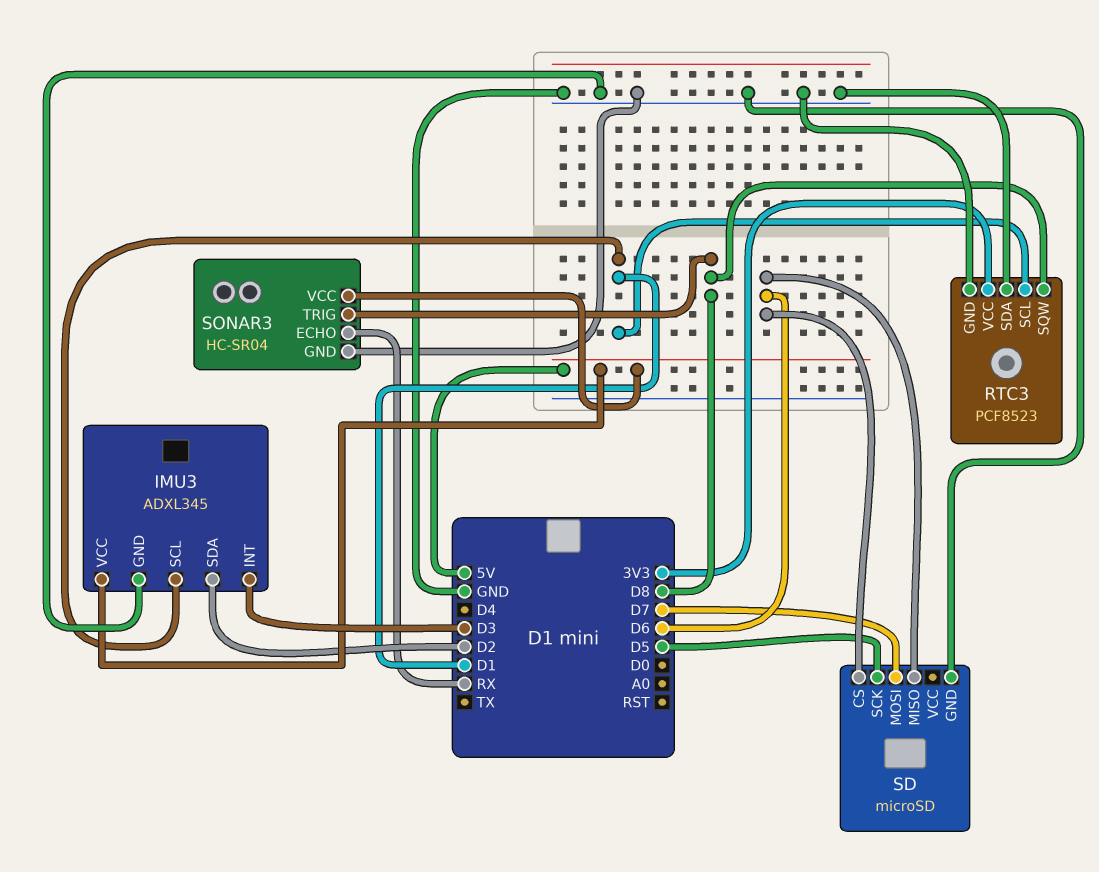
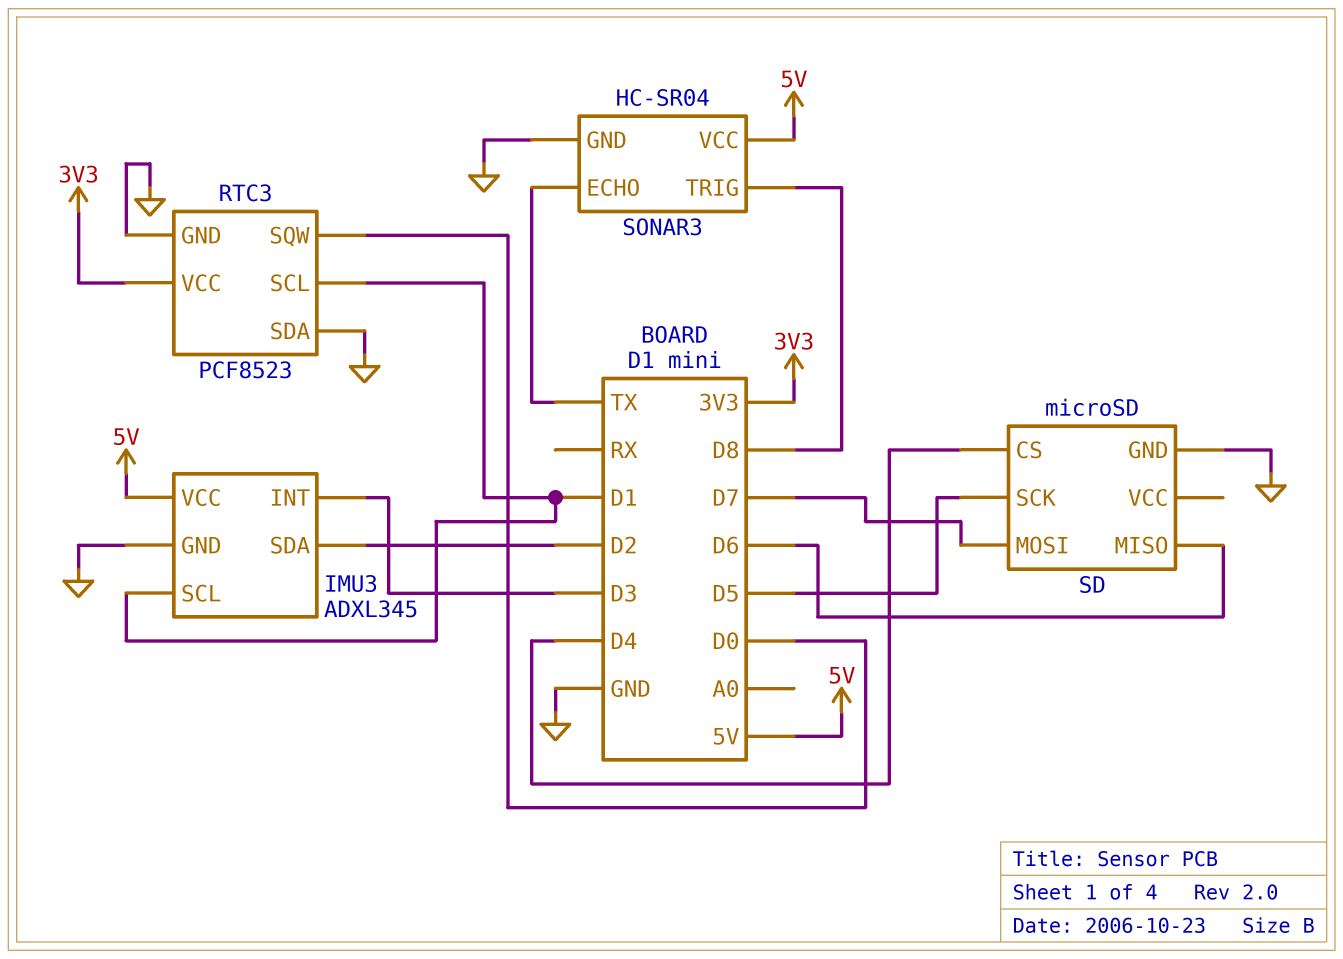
RTC3 pin SQW: D8 -> D0
SD pin CS: D6 -> D4
SONAR3 pin ECHO: RX -> TX

